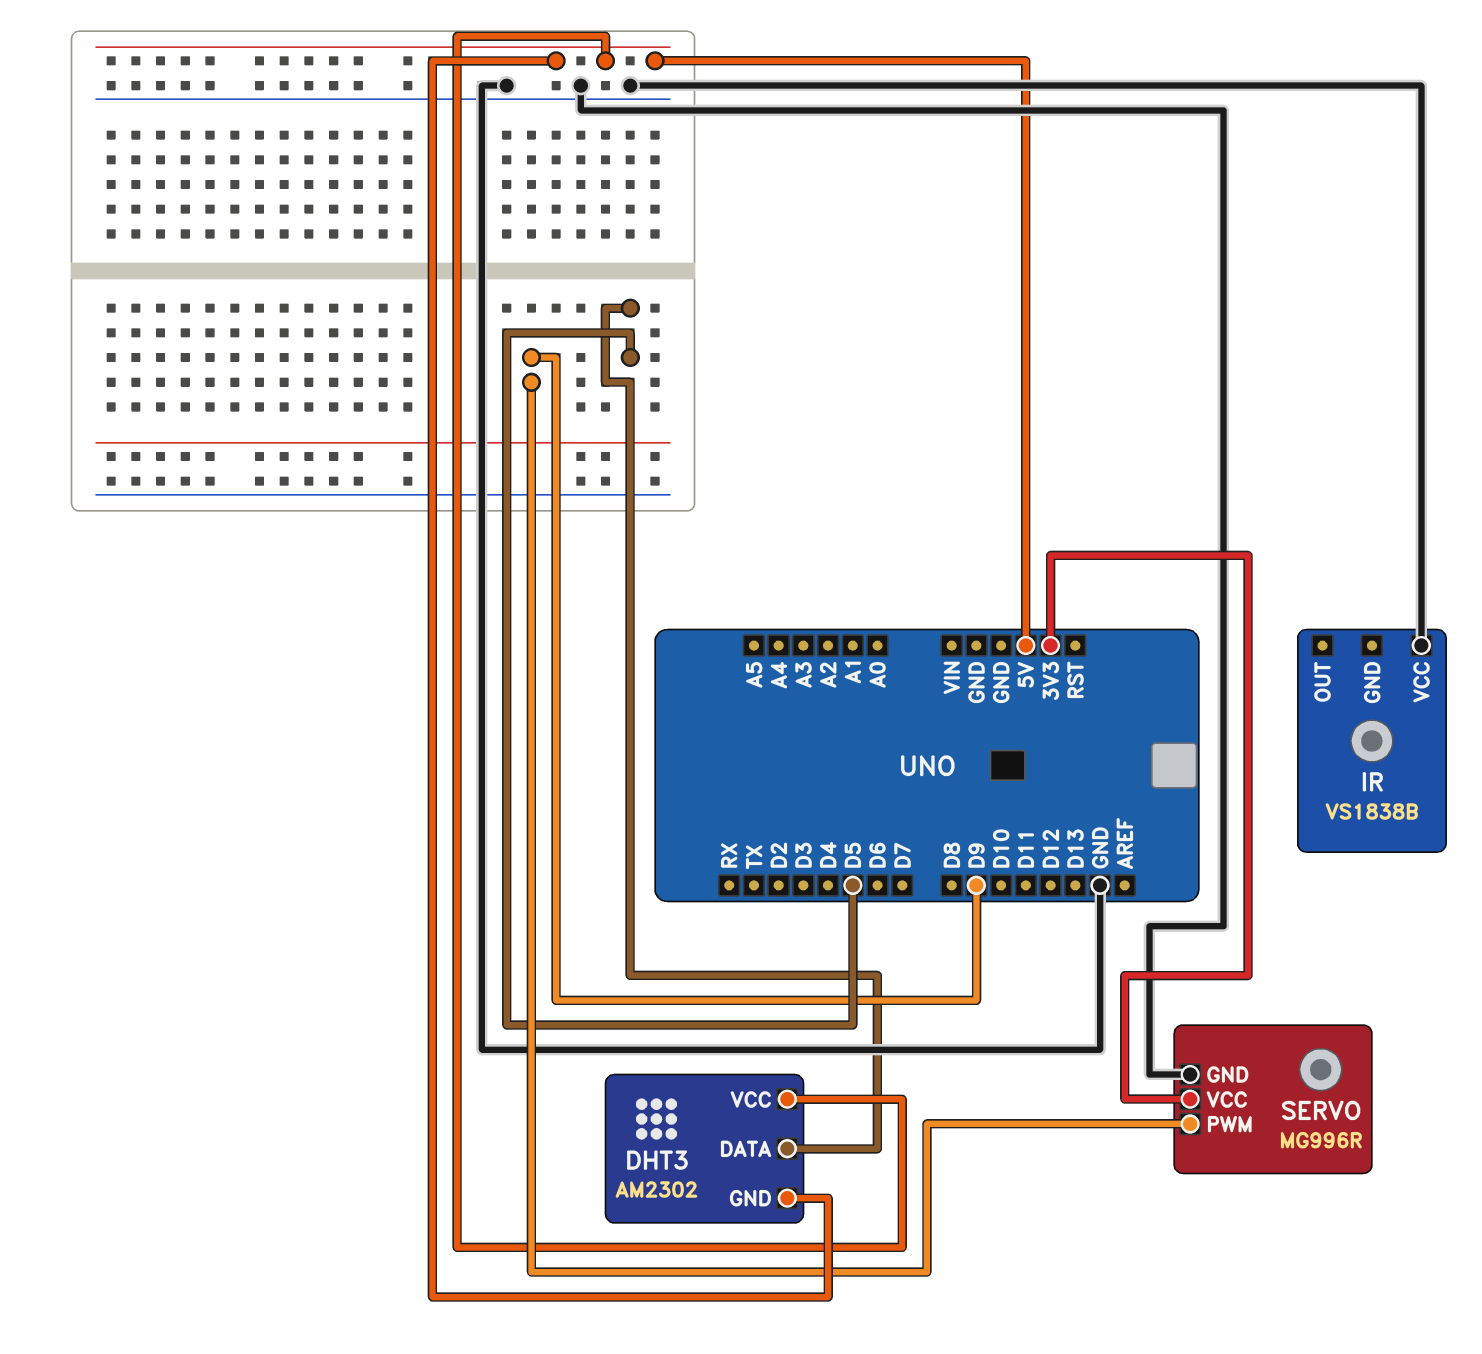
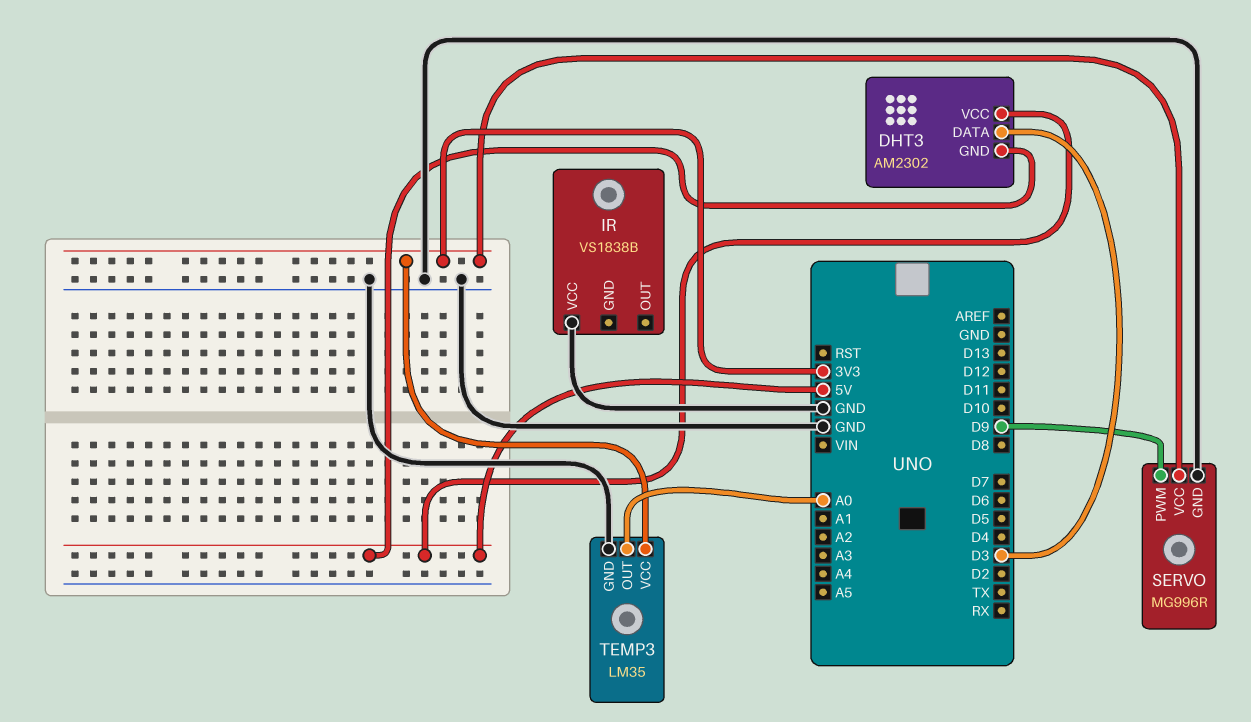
DHT3 pin DATA: D5 -> D3
TEMP3: none -> LM35
TEMP3 pin GND: none -> GND
TEMP3 pin OUT: none -> A0
TEMP3 pin VCC: none -> 3V3

